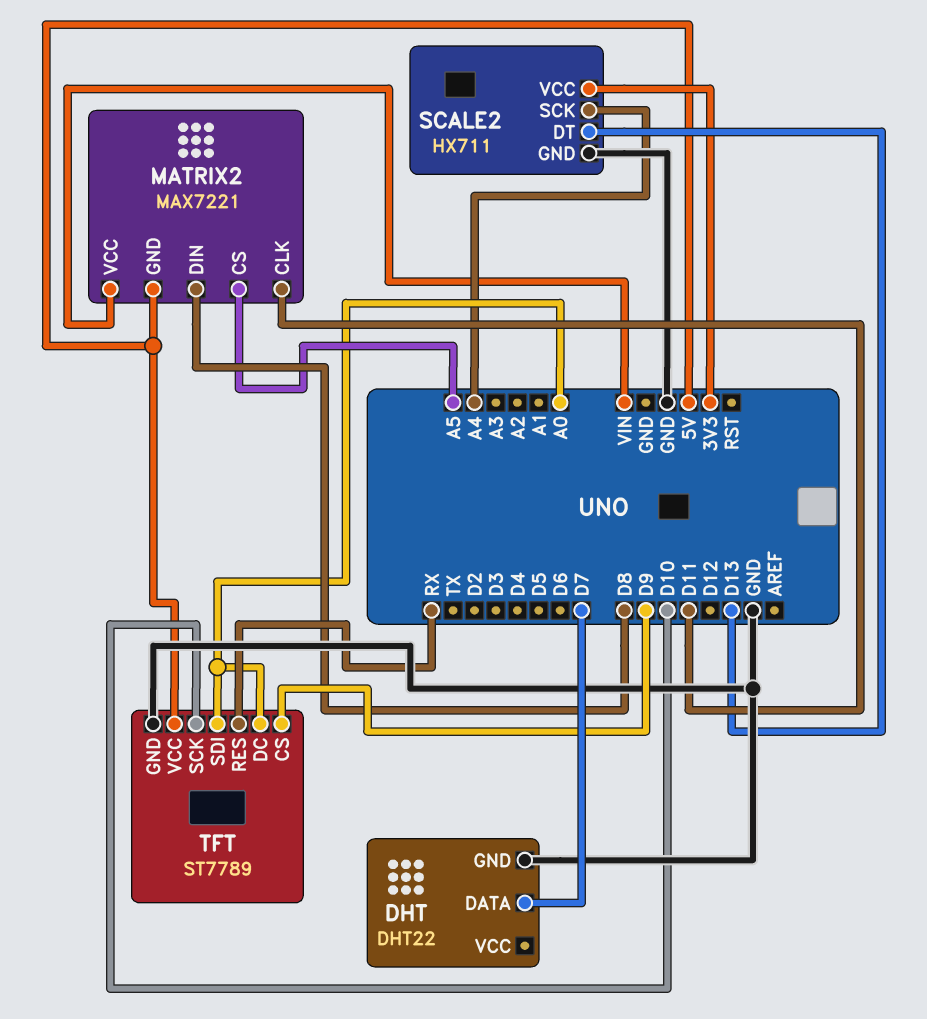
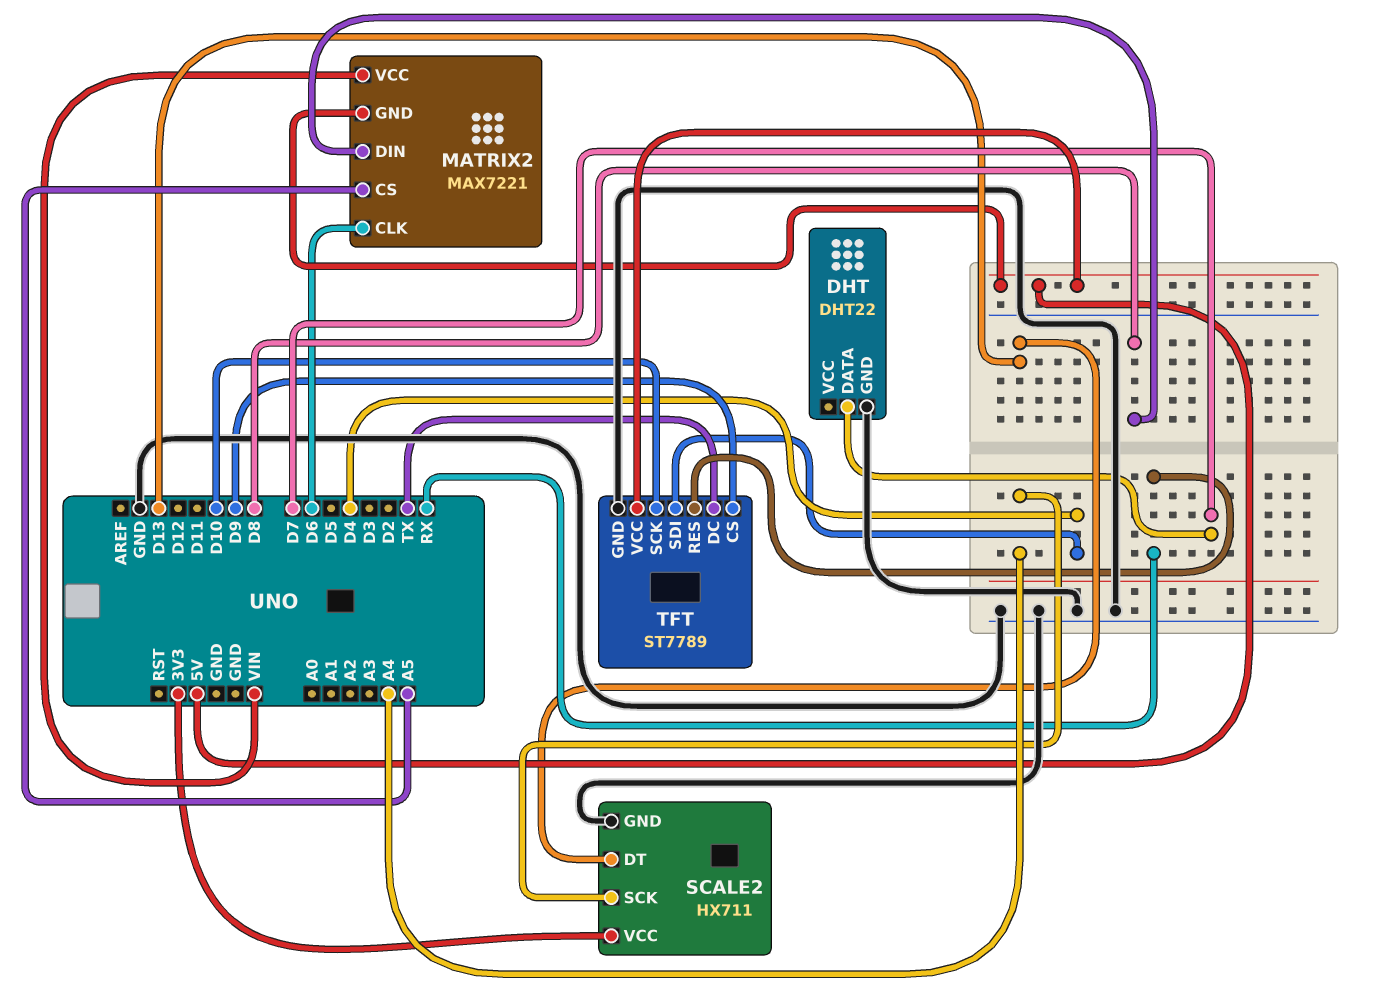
MATRIX2 pin CLK: D11 -> D6
TFT pin DC: A0 -> TX
TFT pin SDI: A0 -> D4

